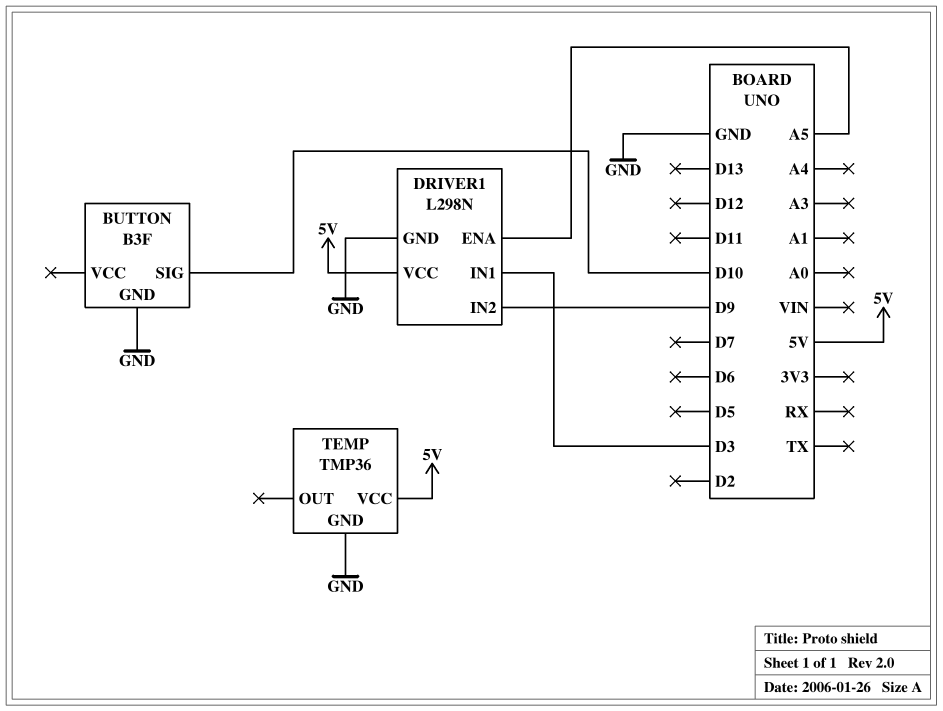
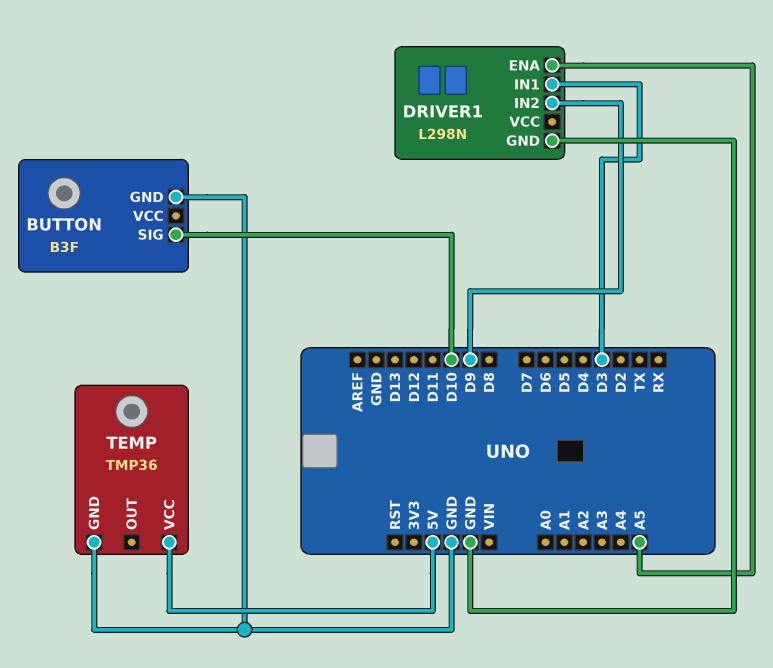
DRIVER1 pin VCC: 5V -> none

